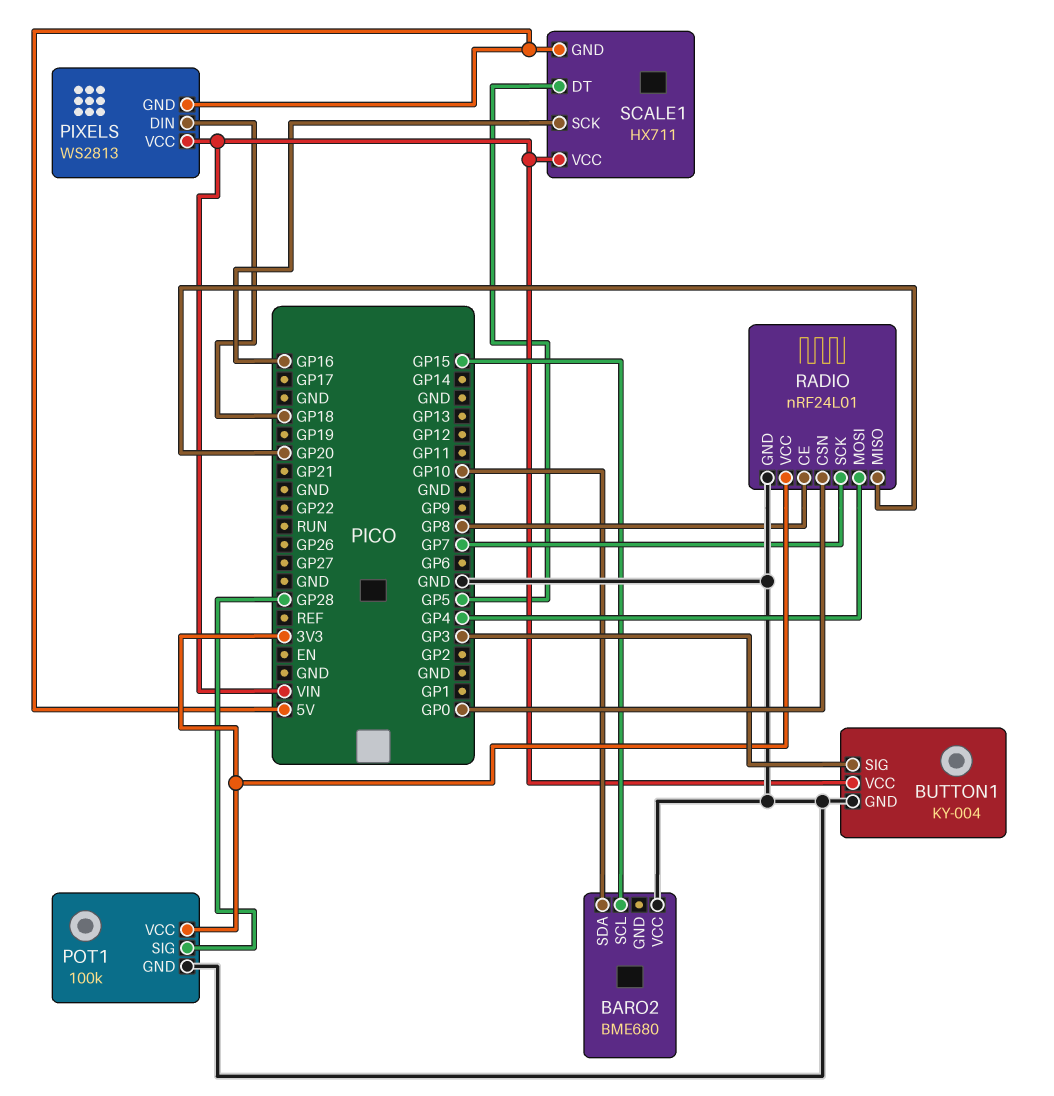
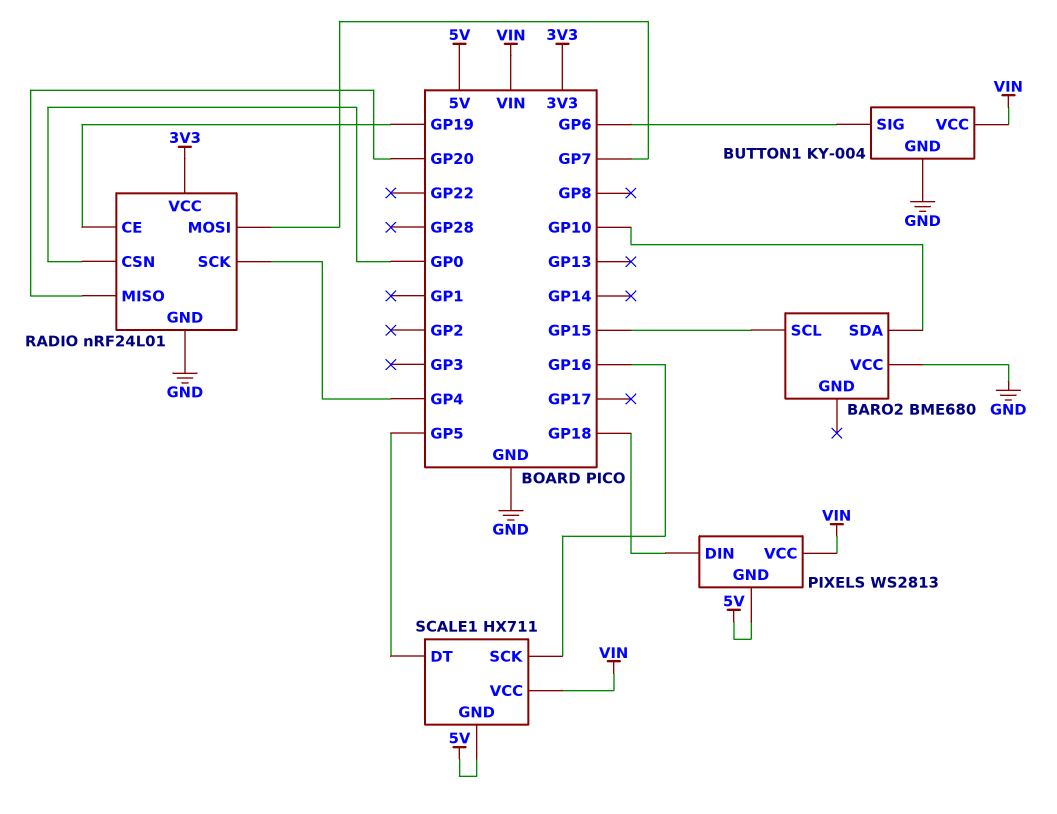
BUTTON1 pin SIG: GP3 -> GP6
POT1: 100k -> none
POT1 pin GND: GND -> none
POT1 pin SIG: GP28 -> none
POT1 pin VCC: 3V3 -> none
RADIO pin CE: GP8 -> GP19
RADIO pin MOSI: GP4 -> GP7
RADIO pin SCK: GP7 -> GP4

